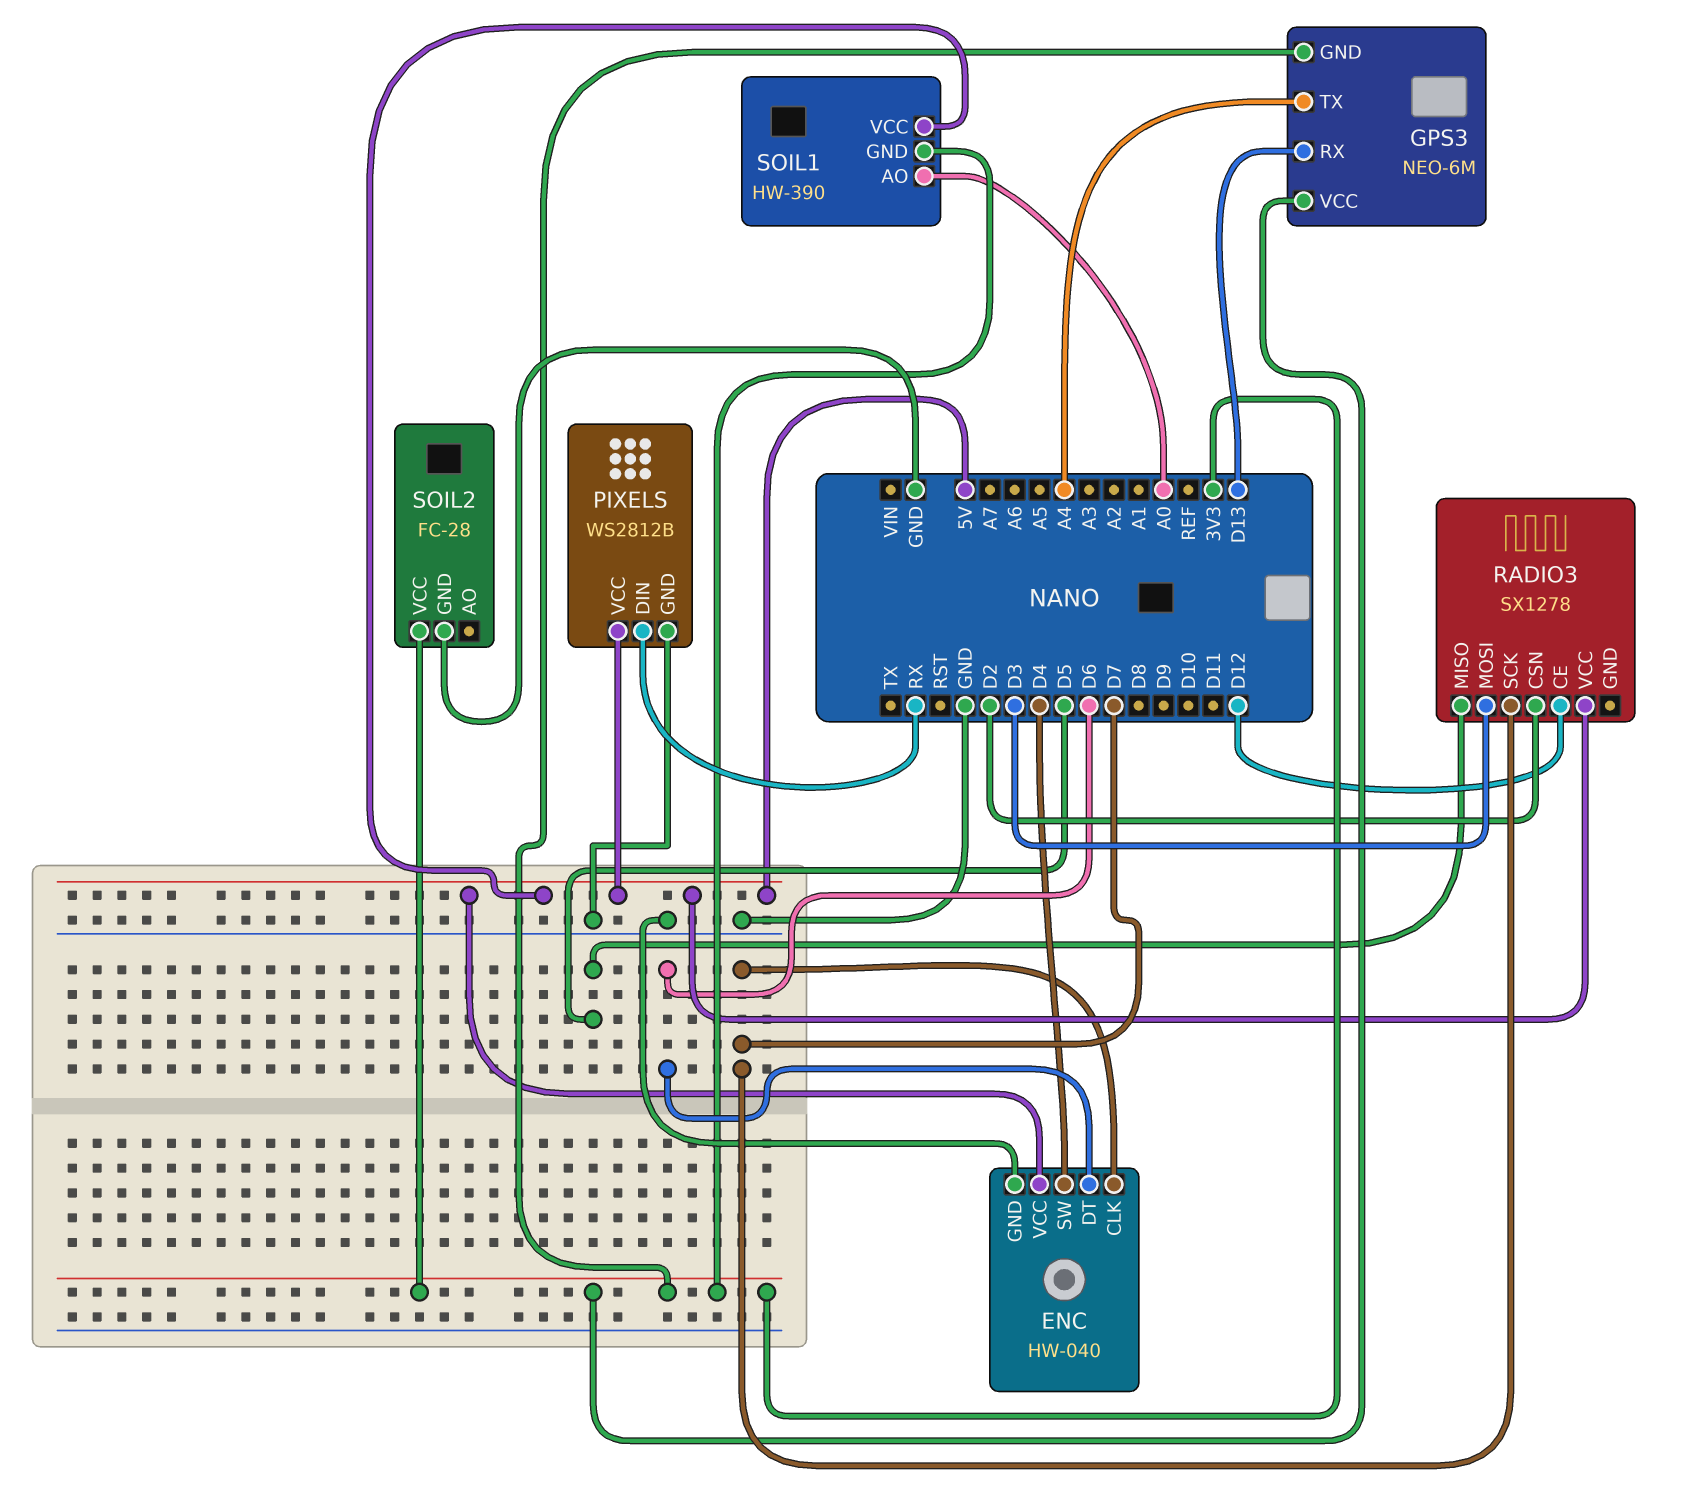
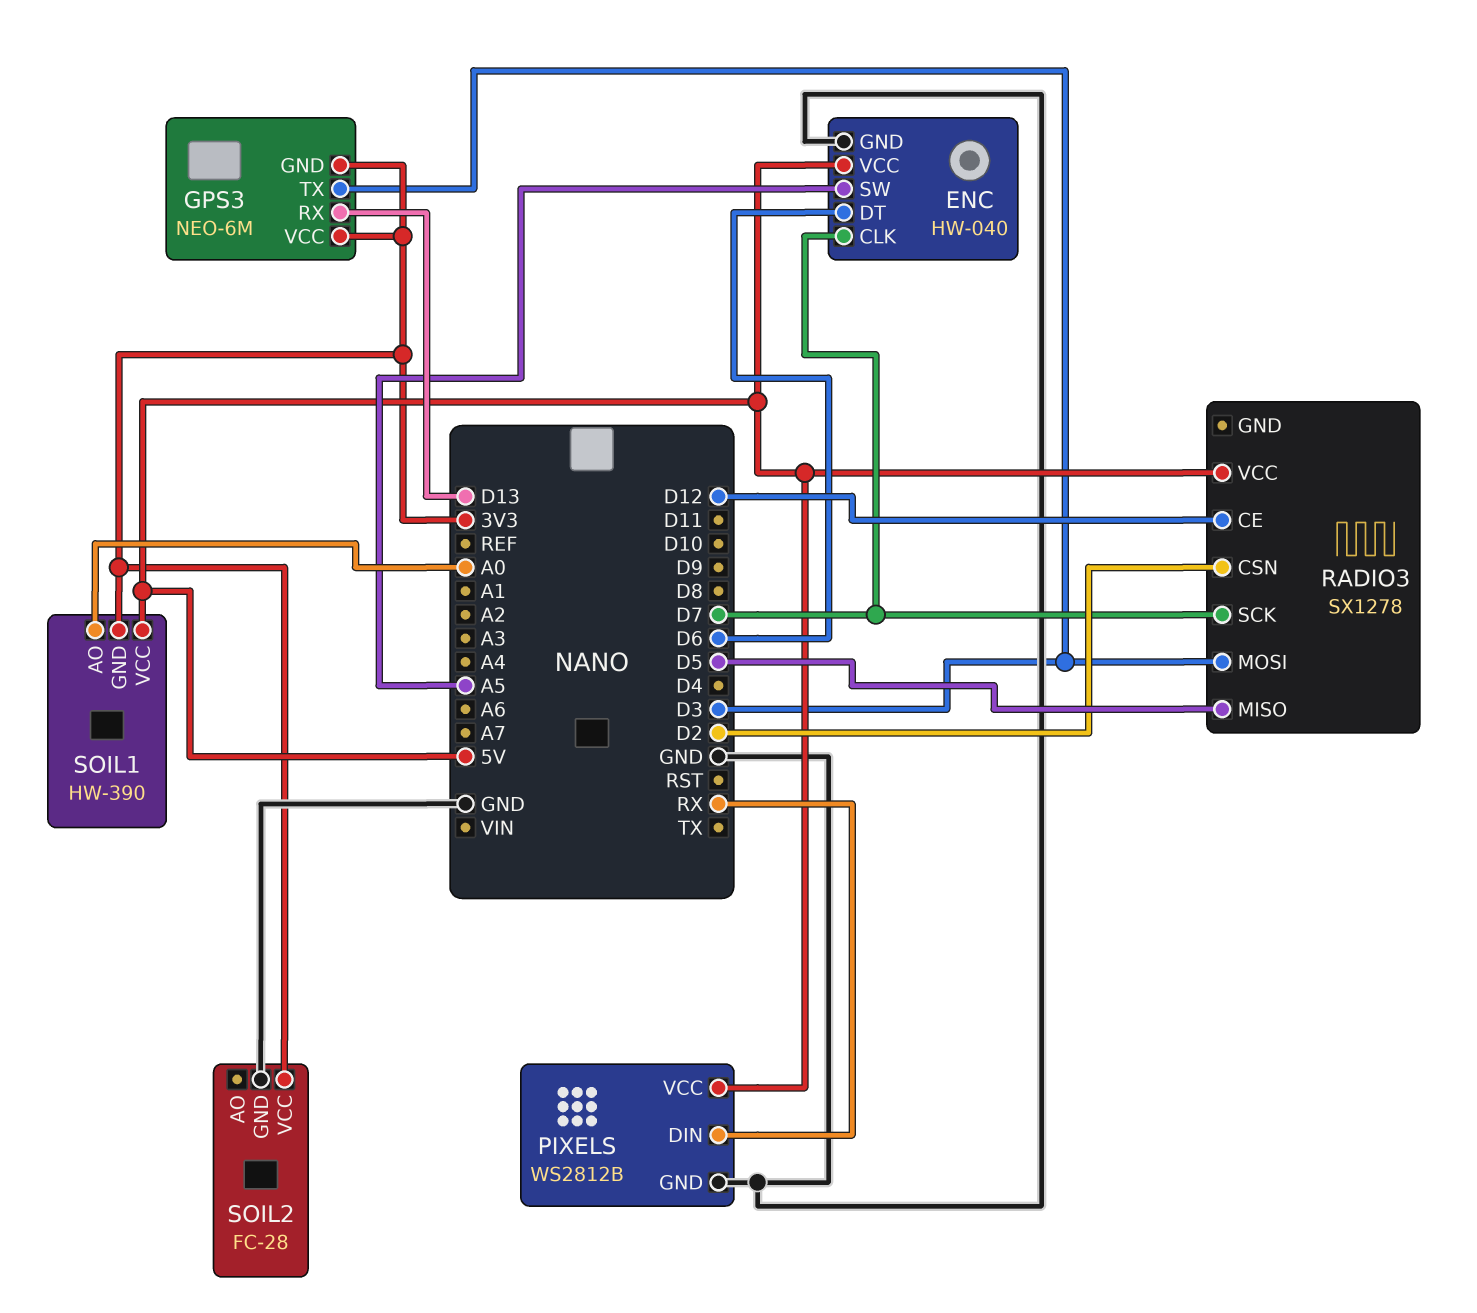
ENC pin SW: D4 -> A5
GPS3 pin TX: A4 -> D3

